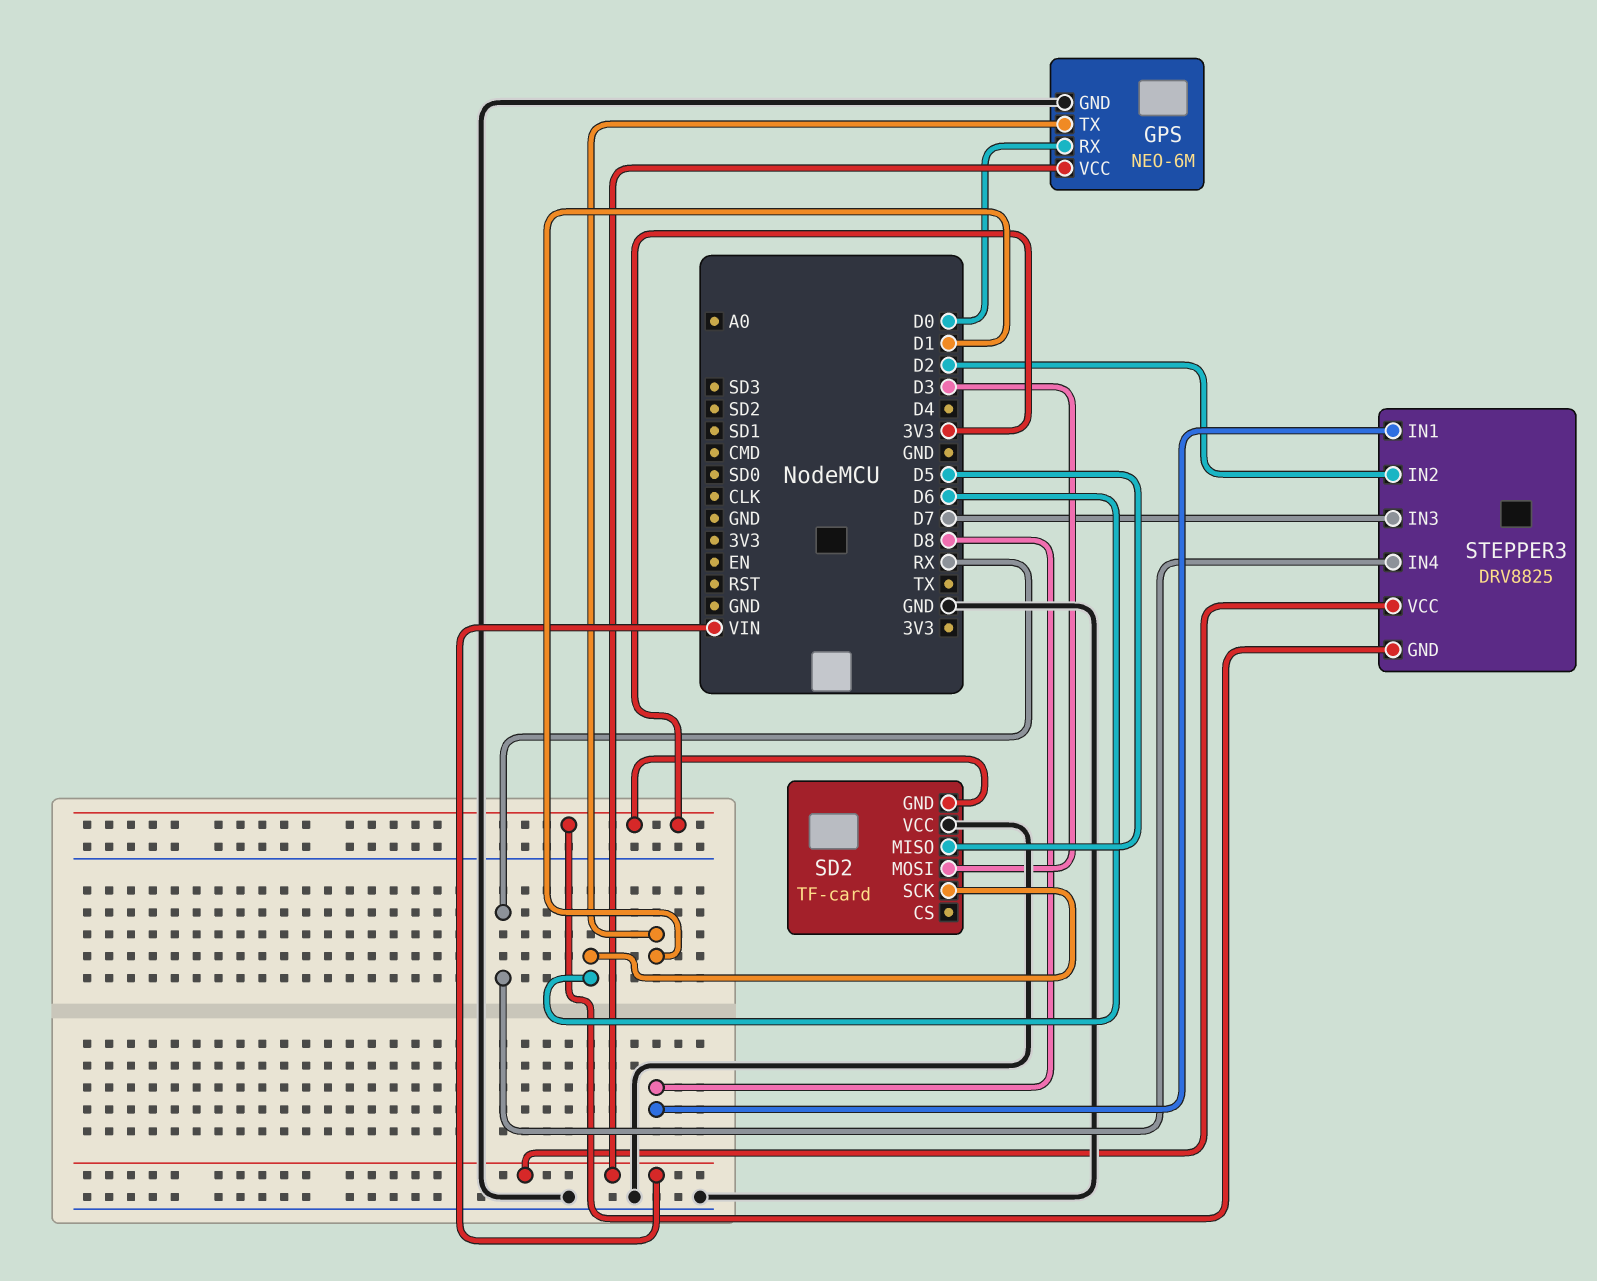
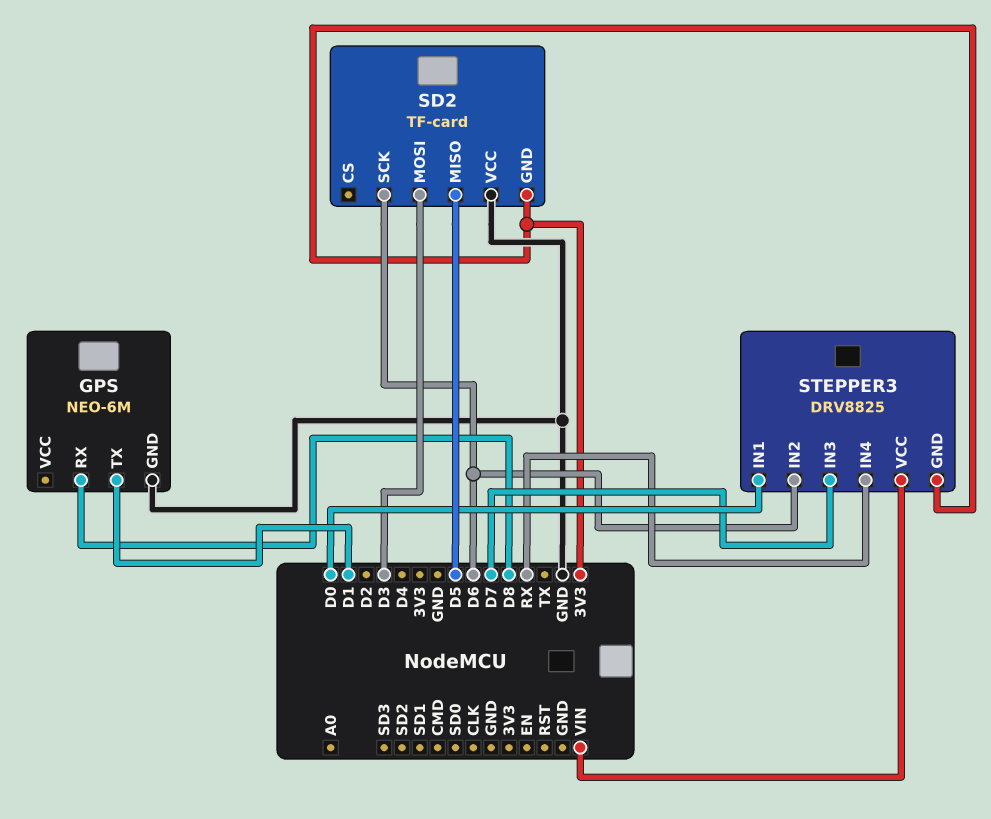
GPS pin RX: D0 -> D8
GPS pin VCC: VIN -> none
STEPPER3 pin IN1: D8 -> D0
STEPPER3 pin IN2: D2 -> D6

